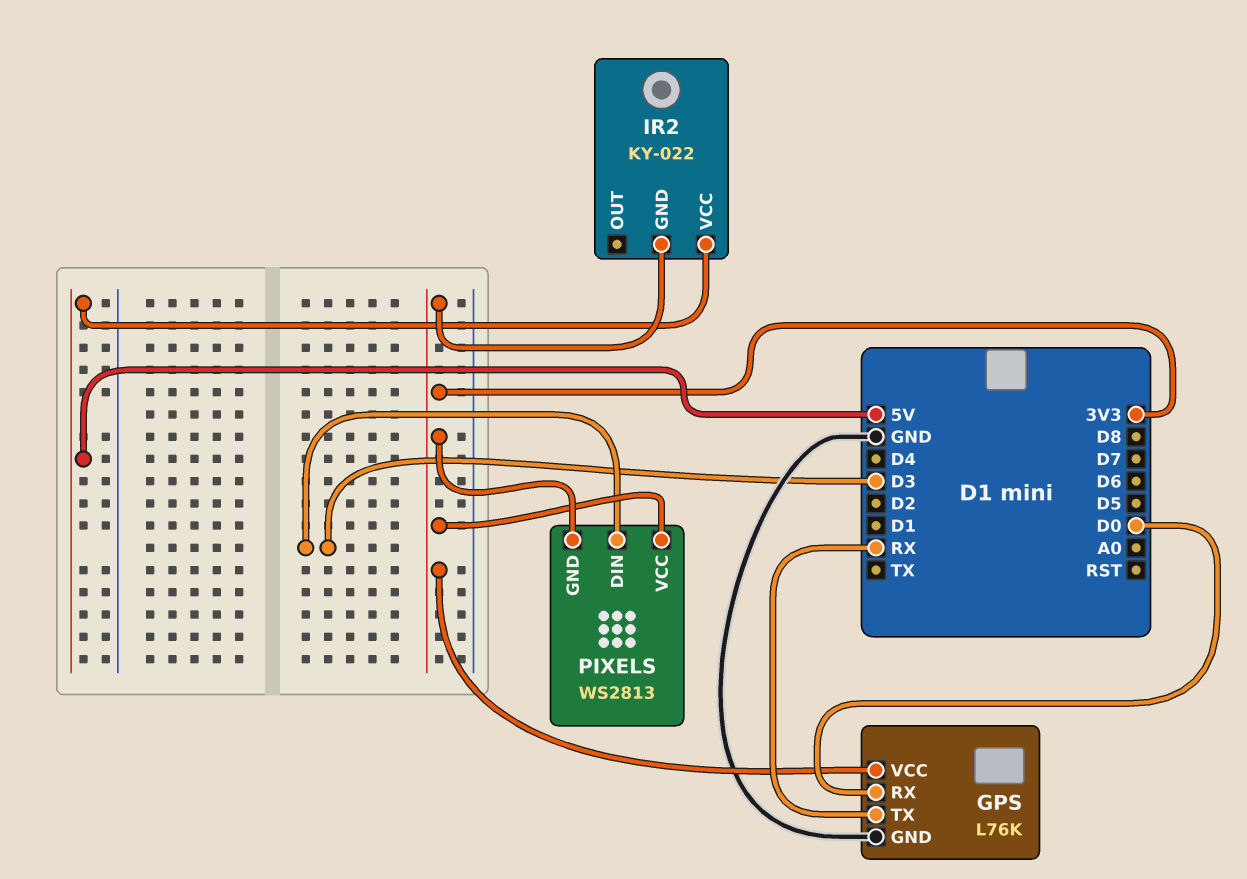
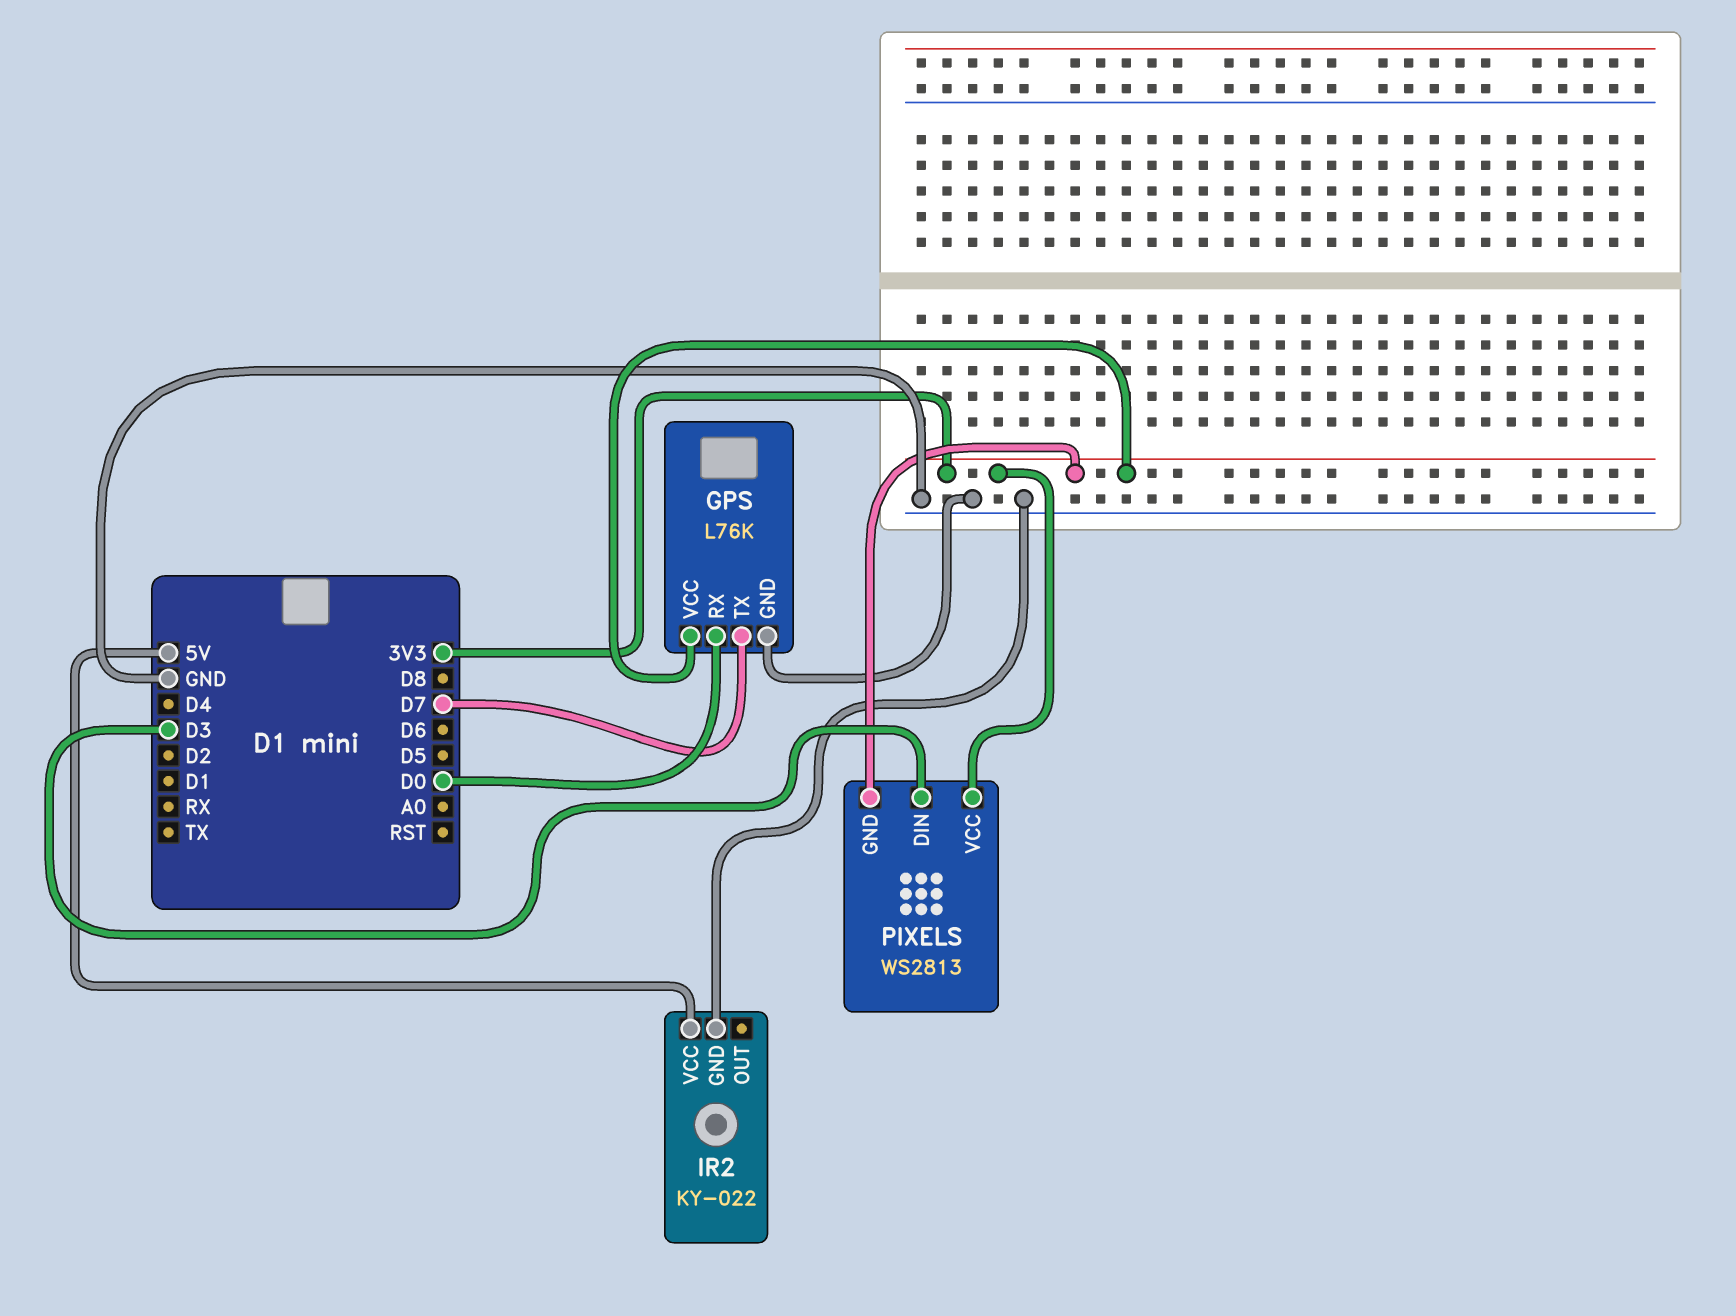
GPS pin TX: RX -> D7
IR2 pin GND: 3V3 -> GND

